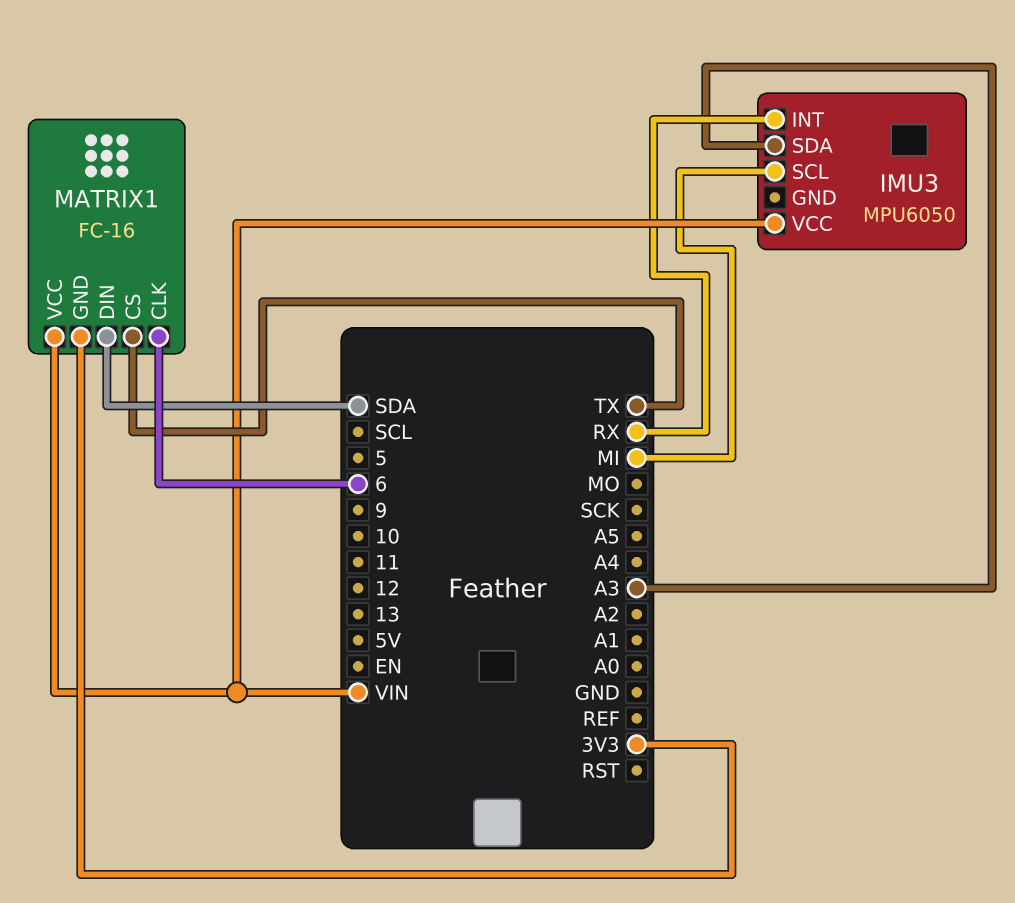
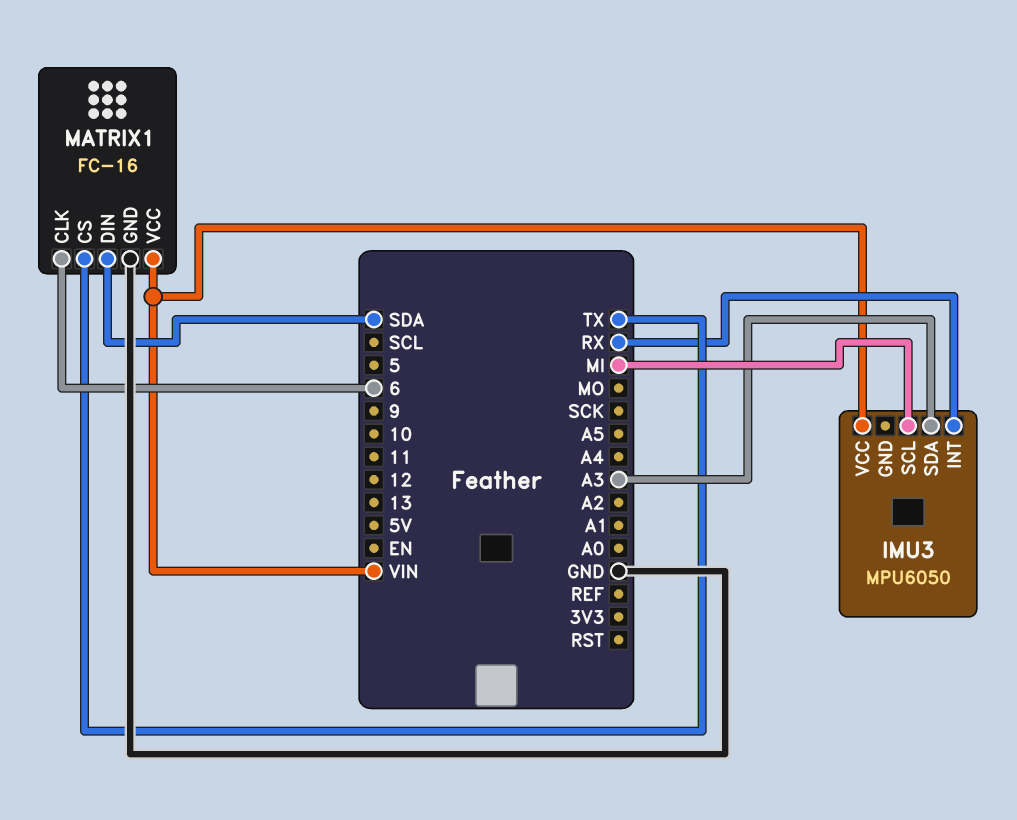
MATRIX1 pin GND: 3V3 -> GND

